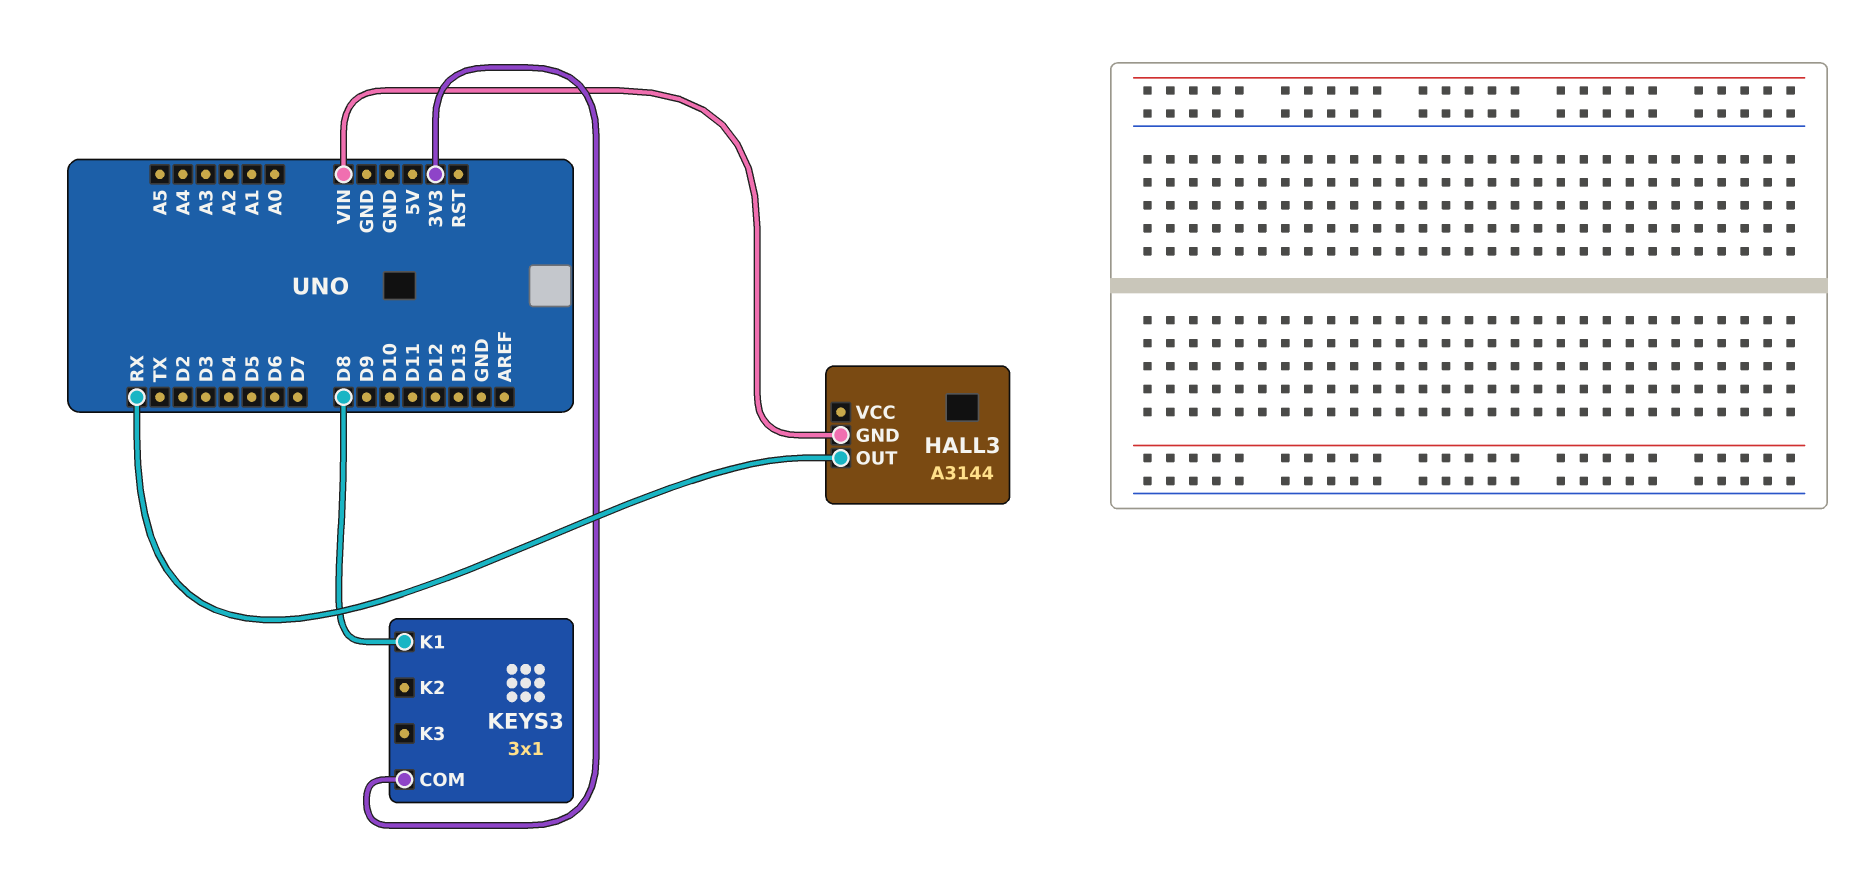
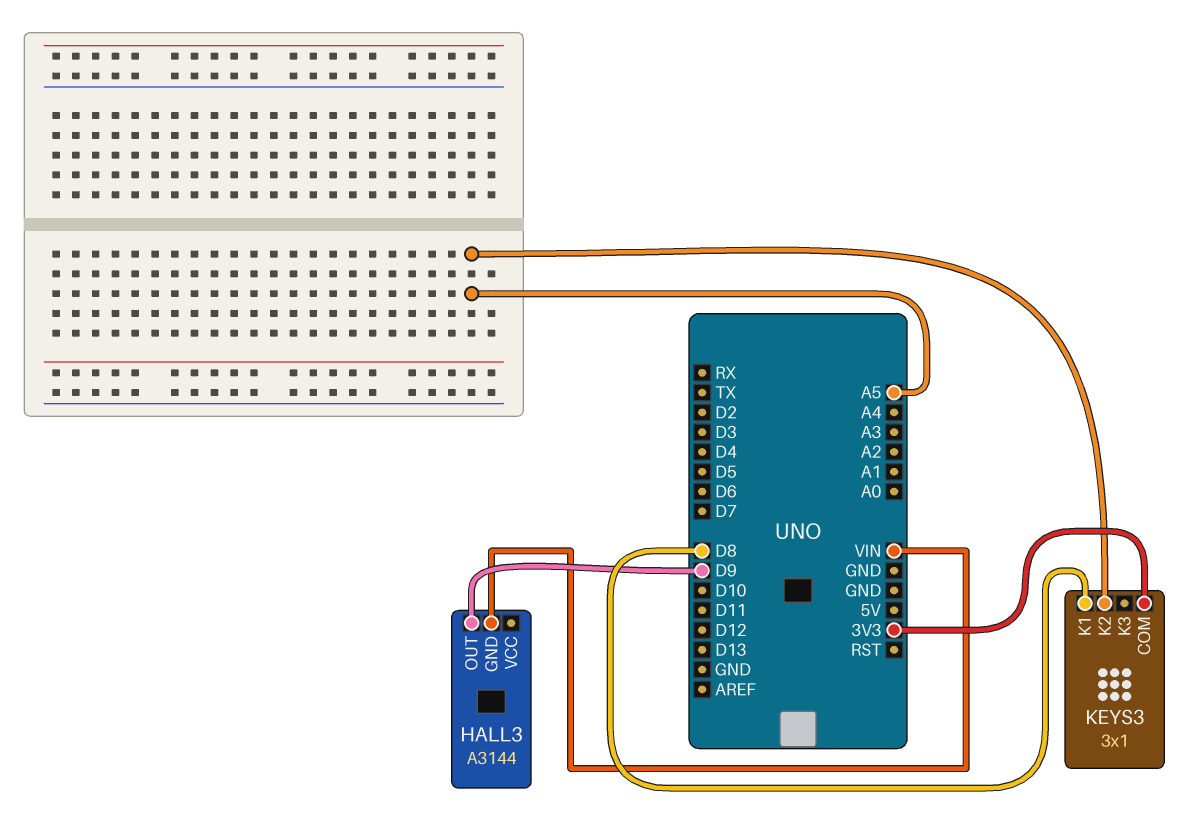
HALL3 pin OUT: RX -> D9
KEYS3 pin K2: none -> A5

